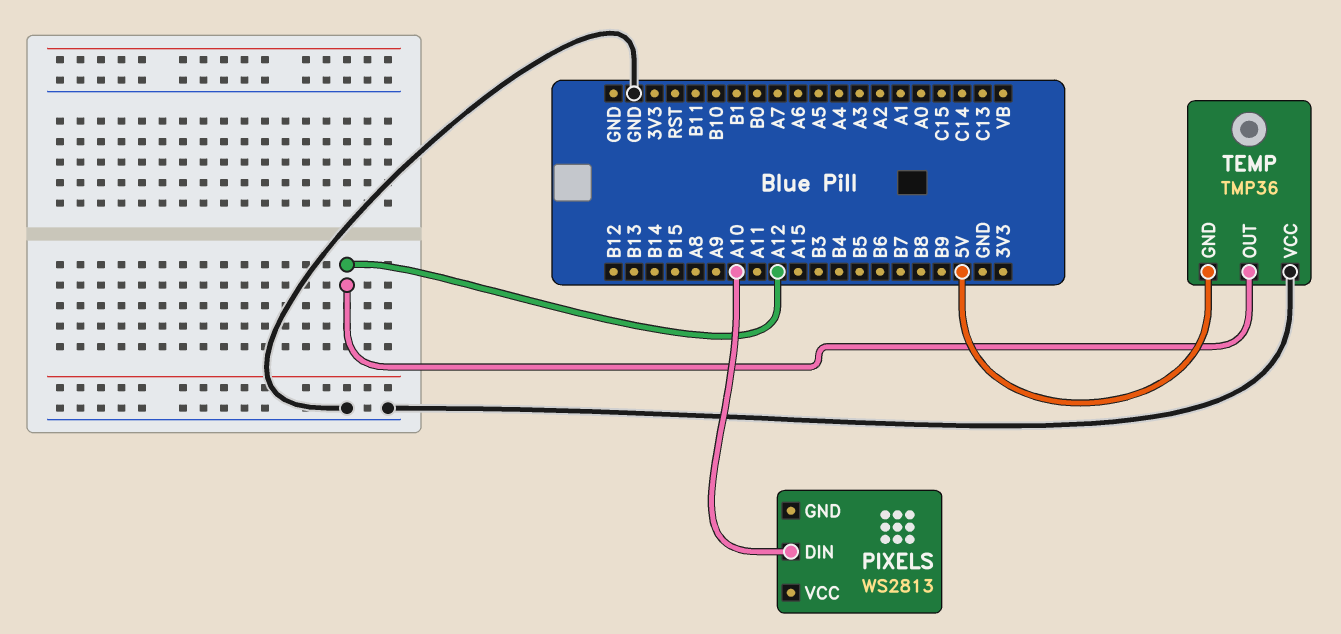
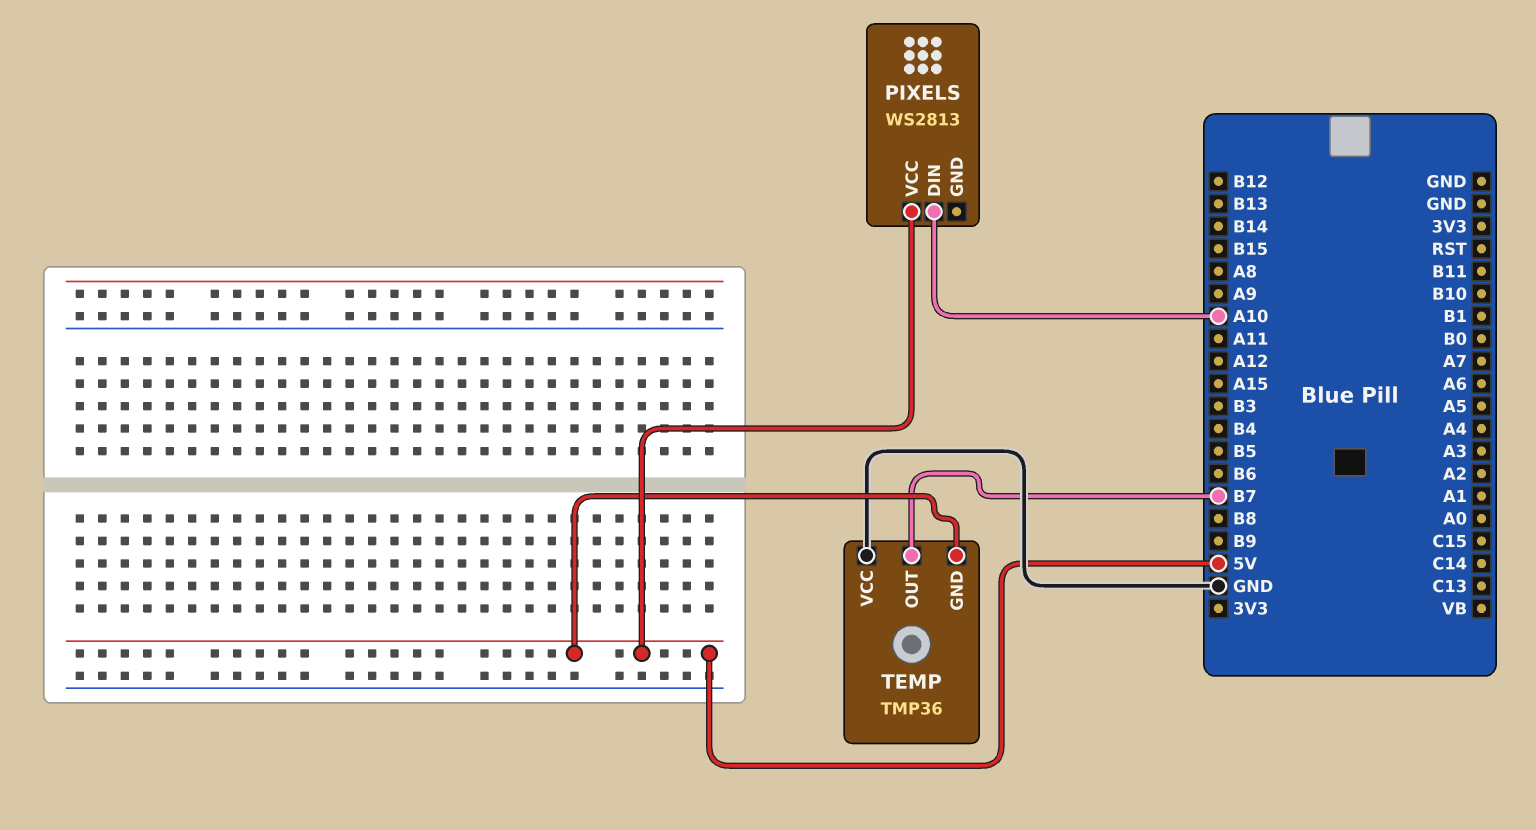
PIXELS pin VCC: none -> 5V
TEMP pin OUT: A12 -> B7

